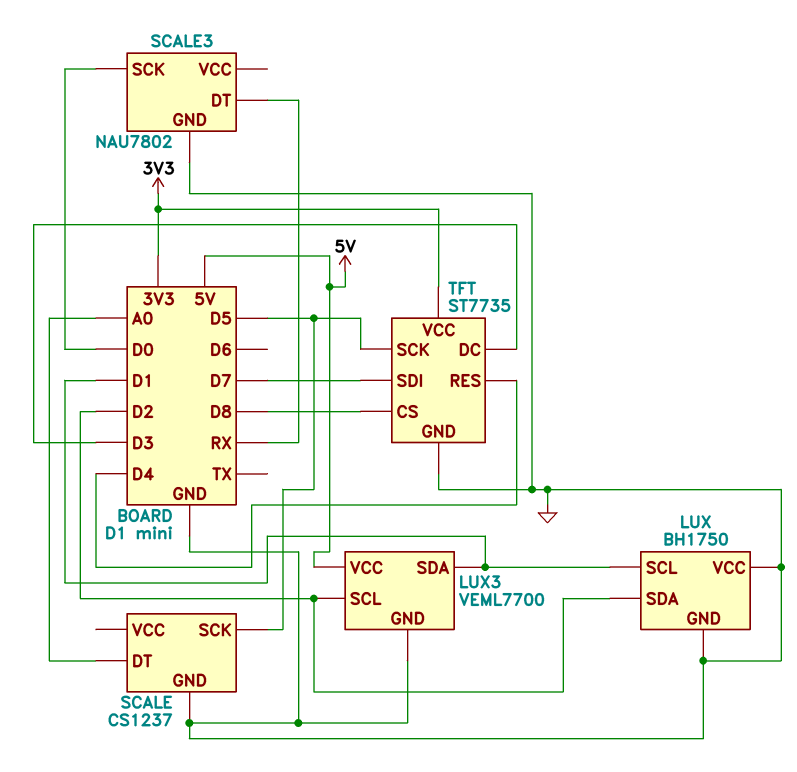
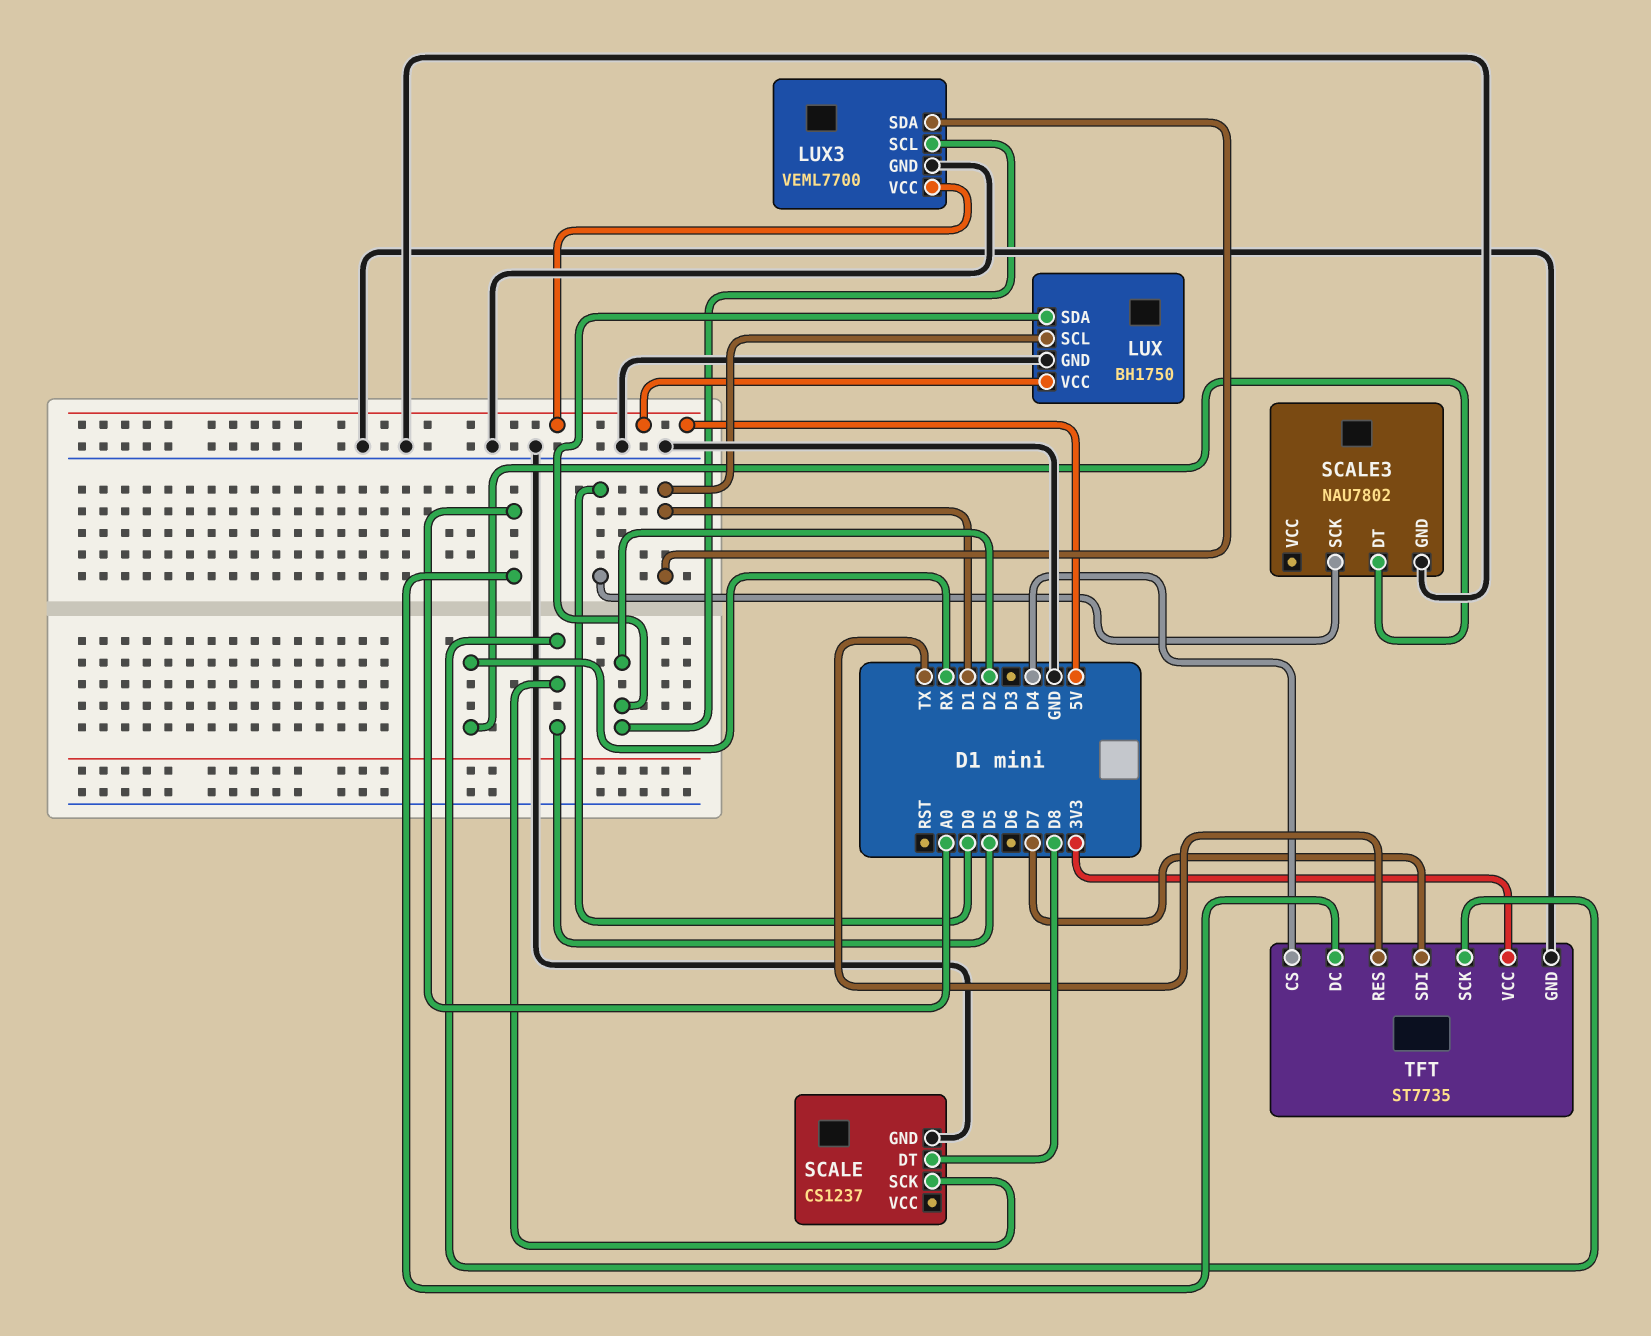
LUX pin VCC: GND -> 5V
SCALE pin DT: A0 -> D8
TFT pin CS: D8 -> D4
TFT pin DC: D3 -> A0
TFT pin RES: D4 -> TX

